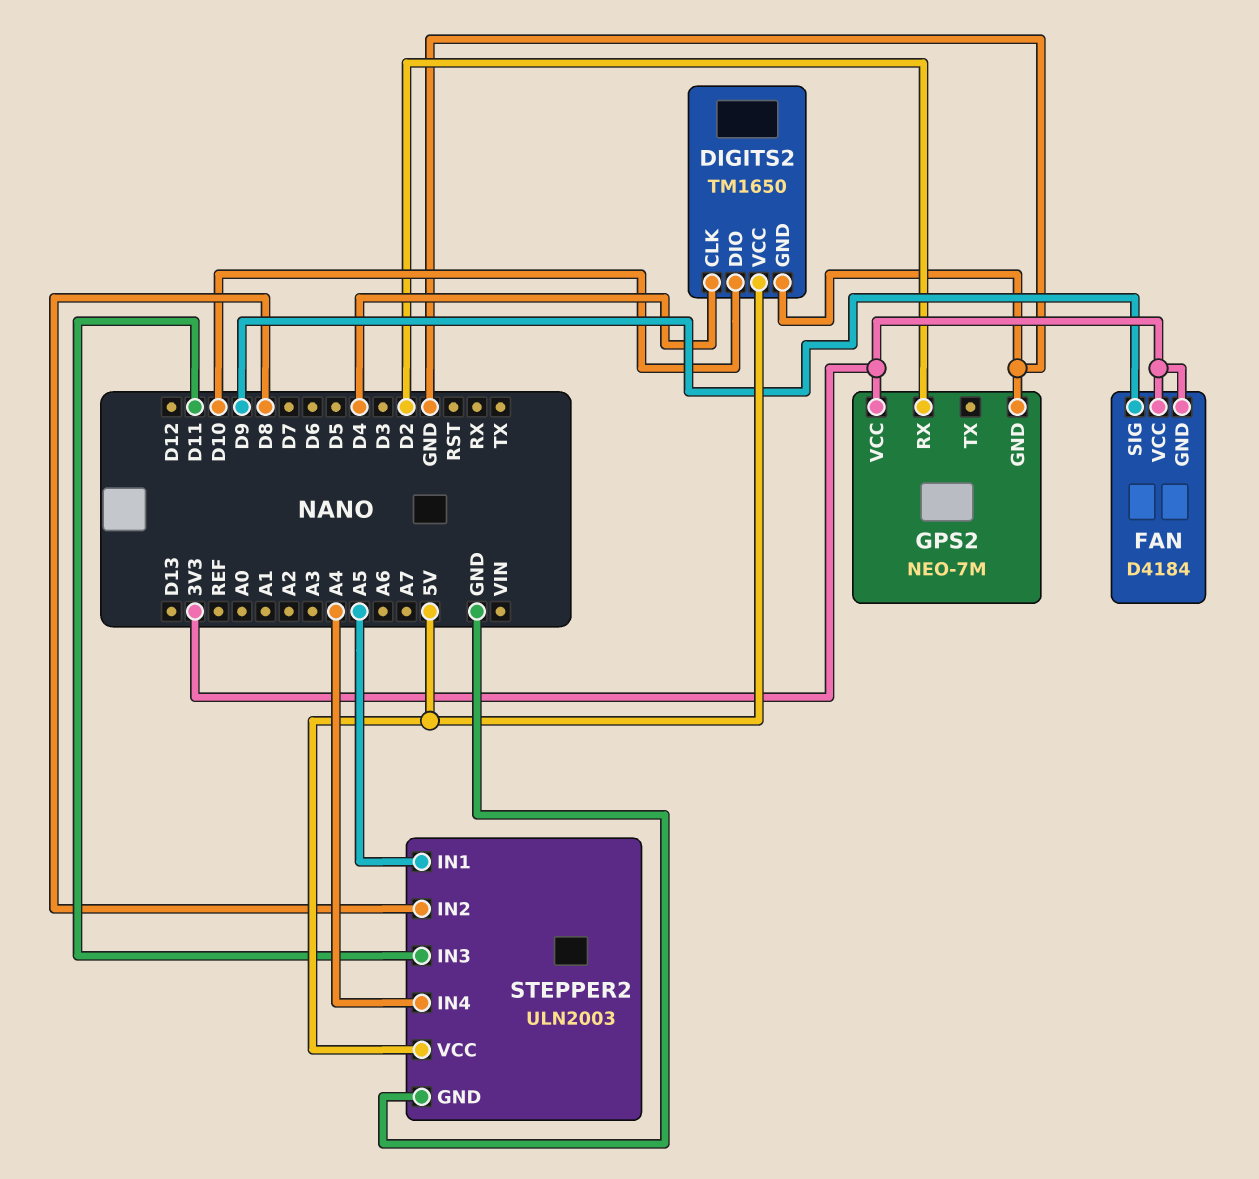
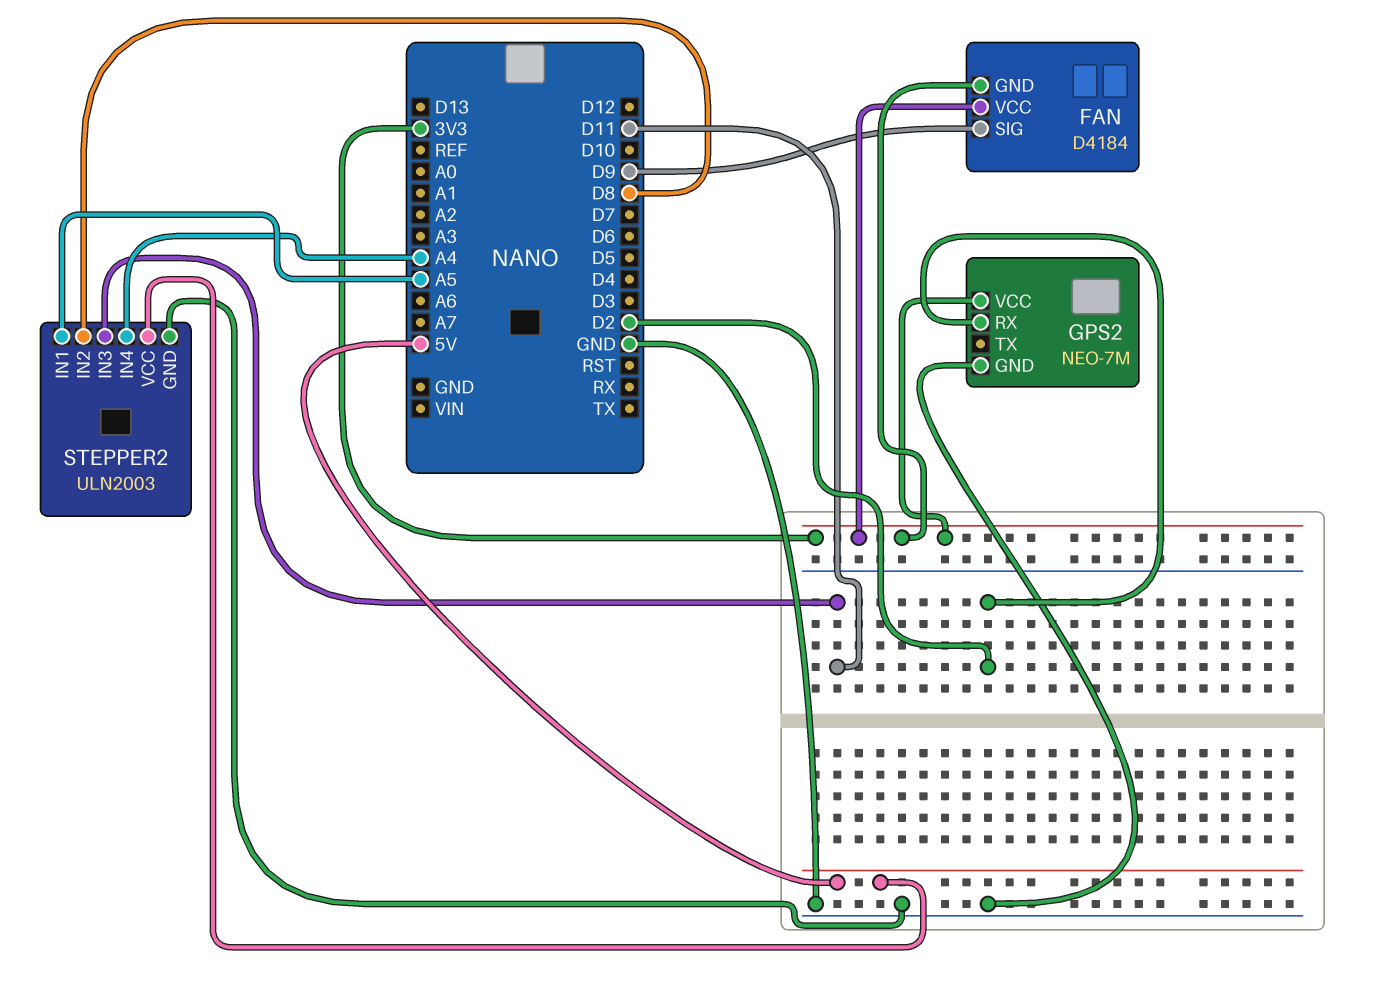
DIGITS2: TM1650 -> none
DIGITS2 pin CLK: D4 -> none
DIGITS2 pin DIO: D10 -> none
DIGITS2 pin GND: GND -> none
DIGITS2 pin VCC: 5V -> none

